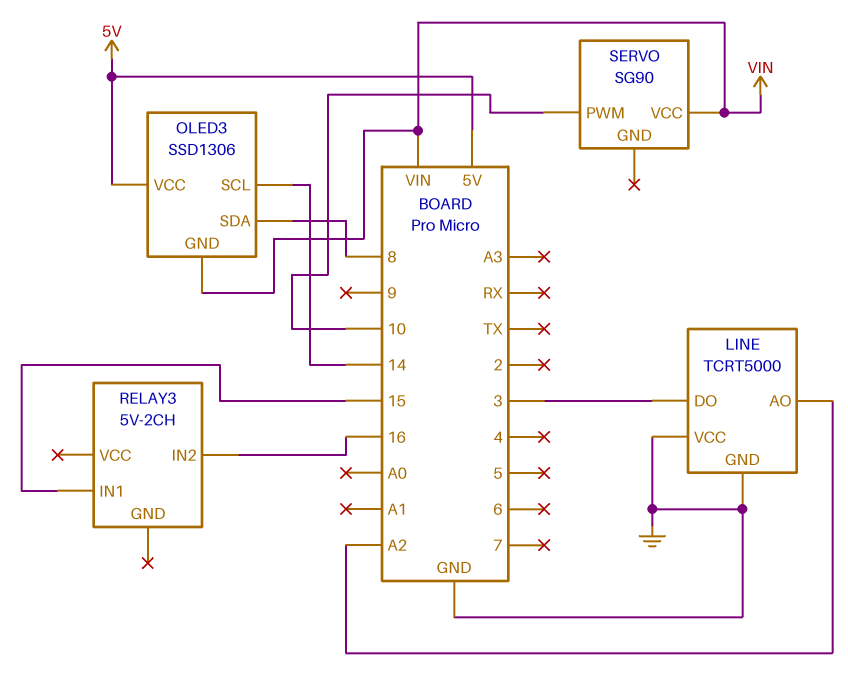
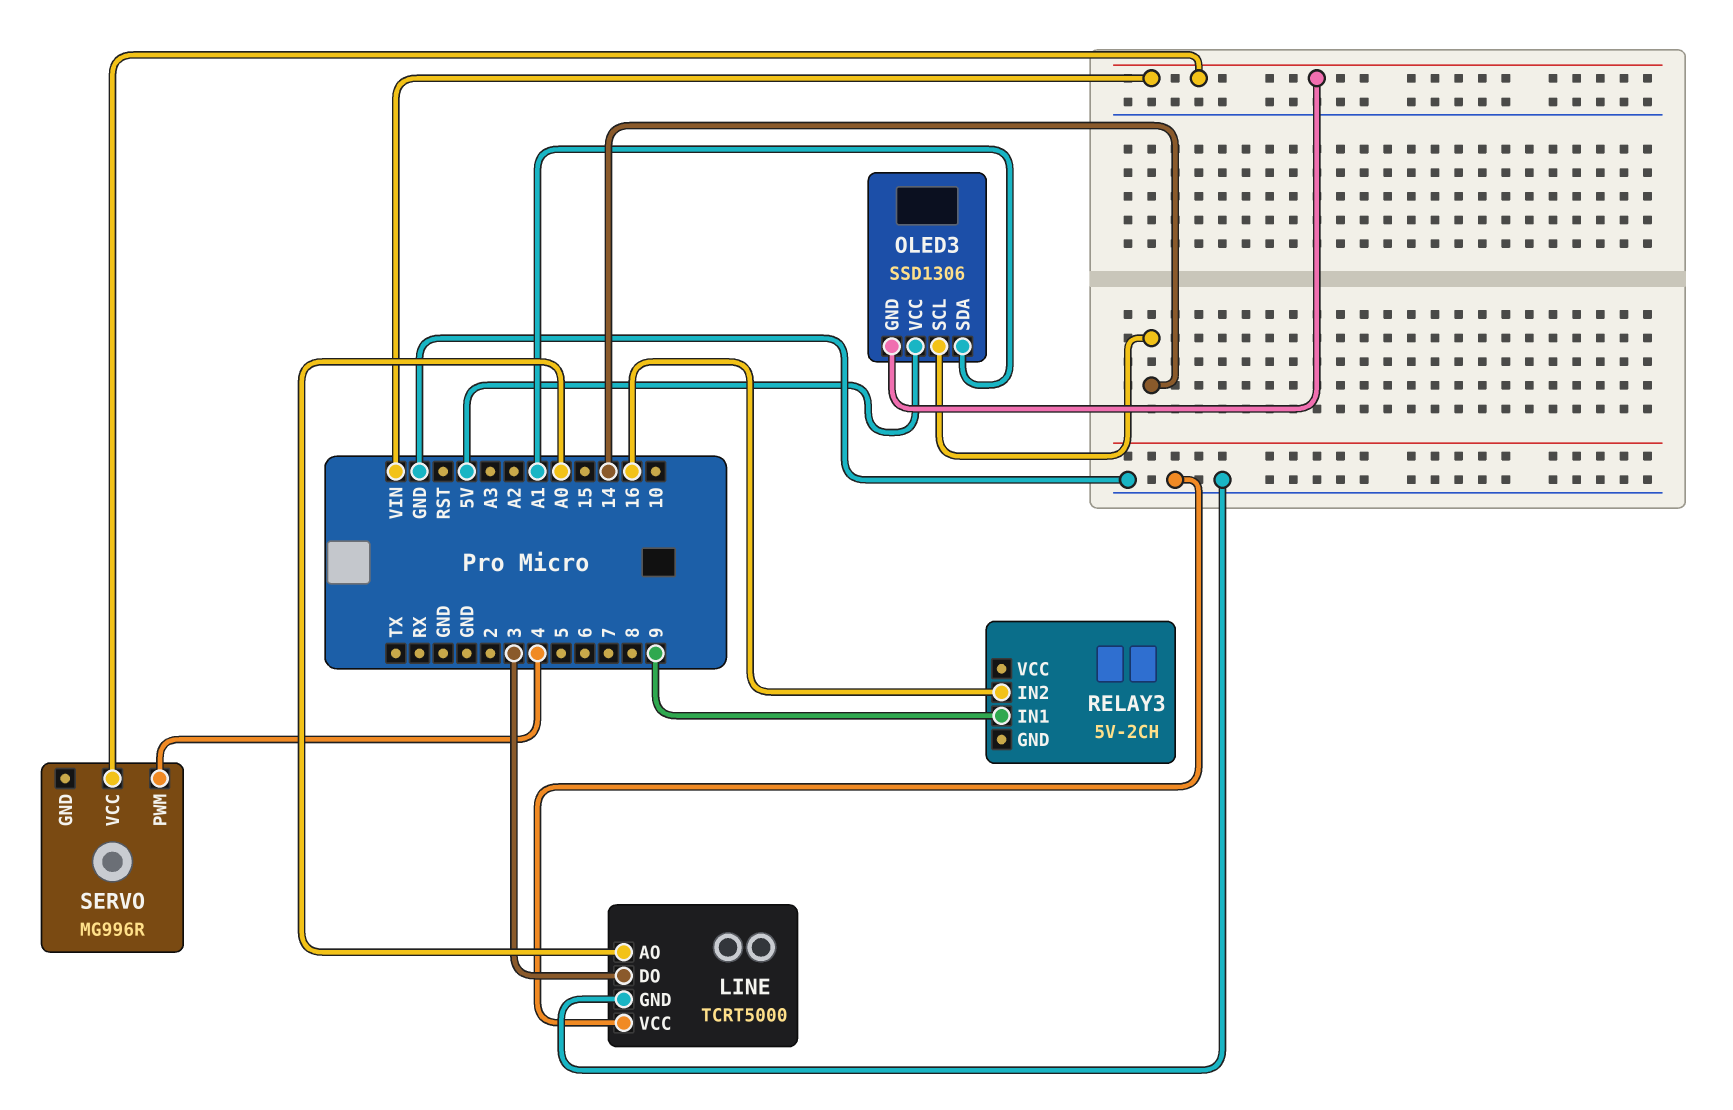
LINE pin AO: A2 -> A0
OLED3 pin SDA: 8 -> A1
RELAY3 pin IN1: 15 -> 9
SERVO: SG90 -> MG996R
SERVO pin PWM: 10 -> 4

